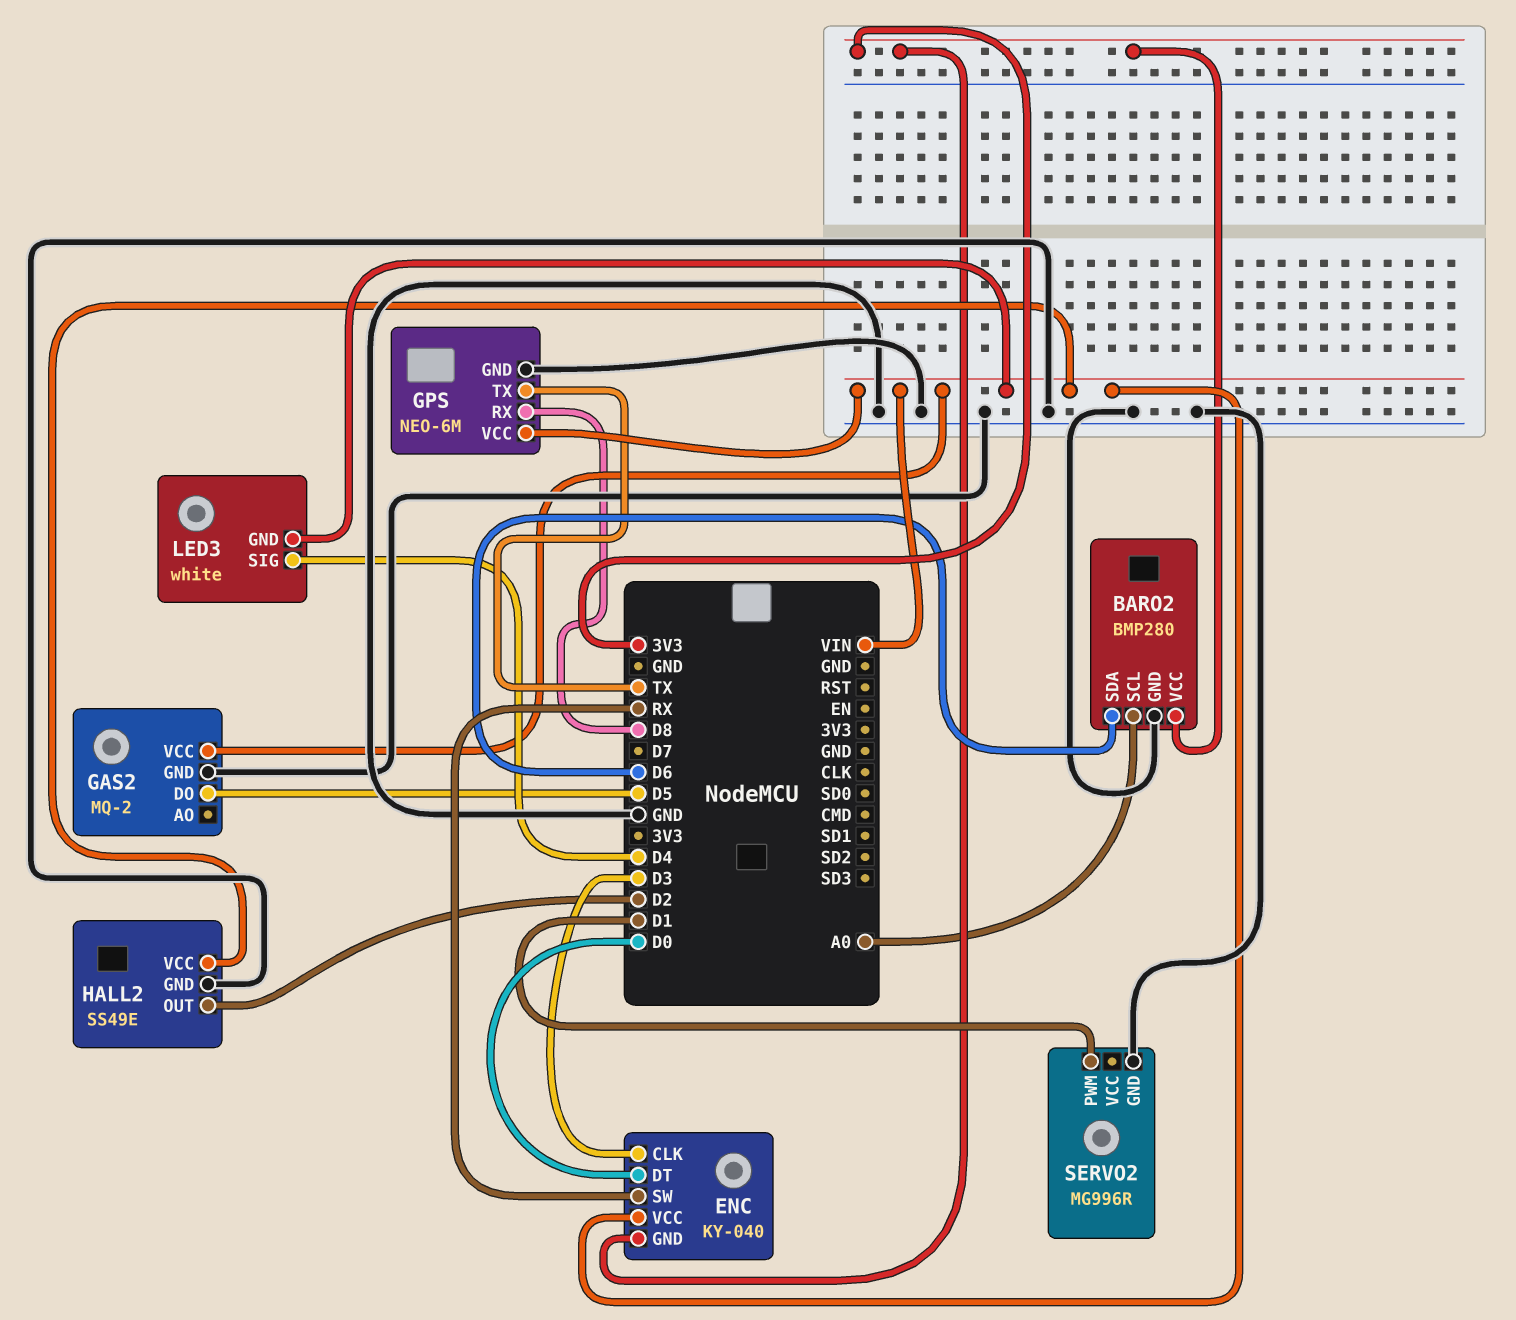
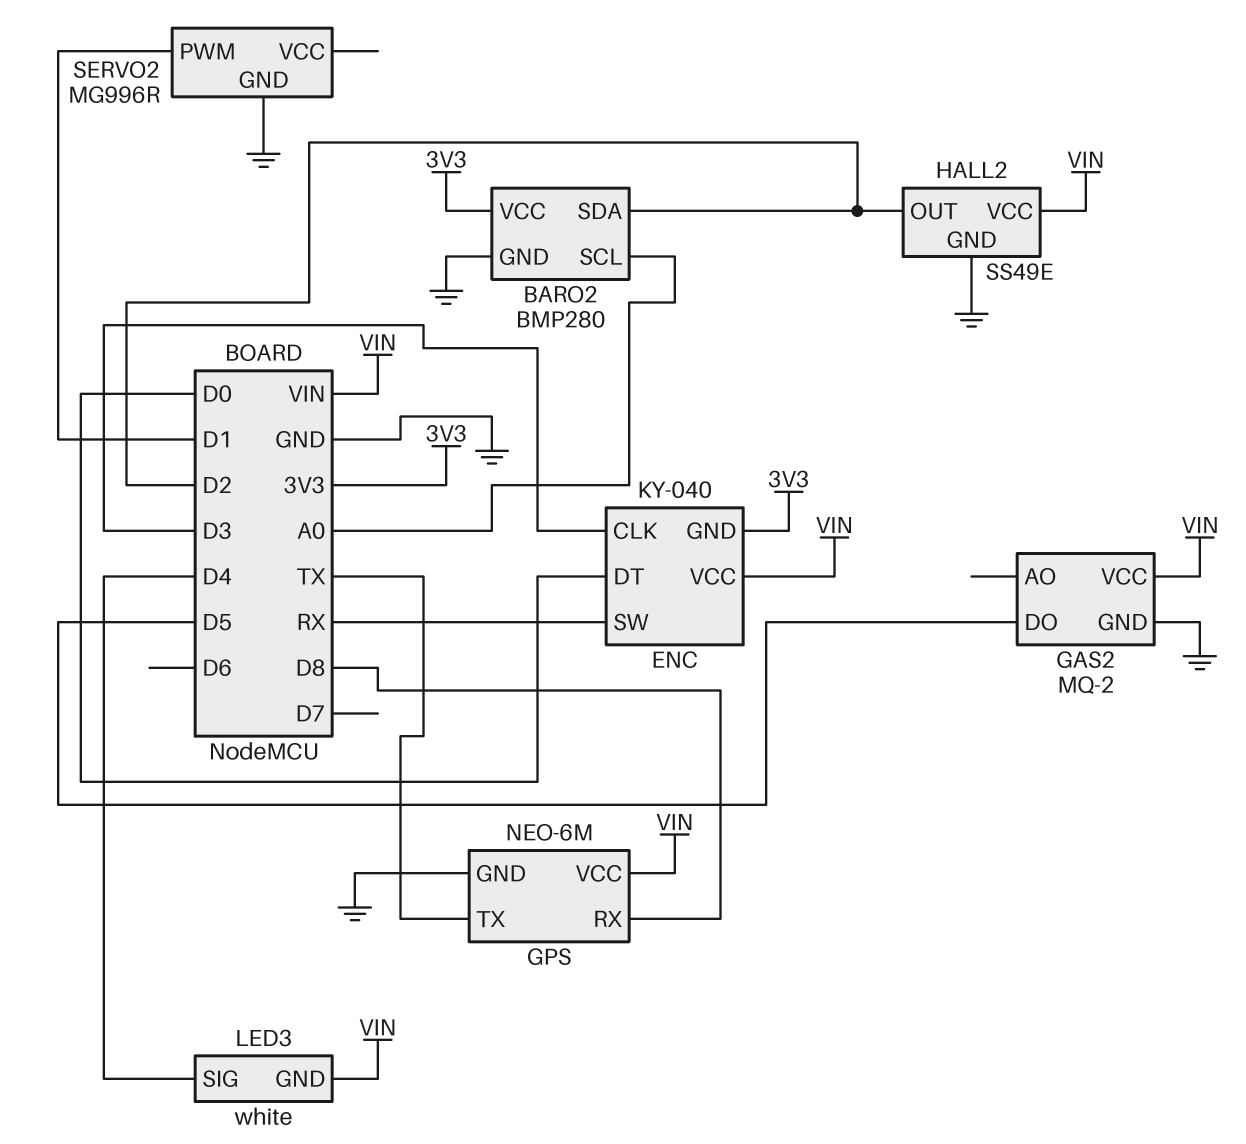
BARO2 pin SDA: D6 -> D2

